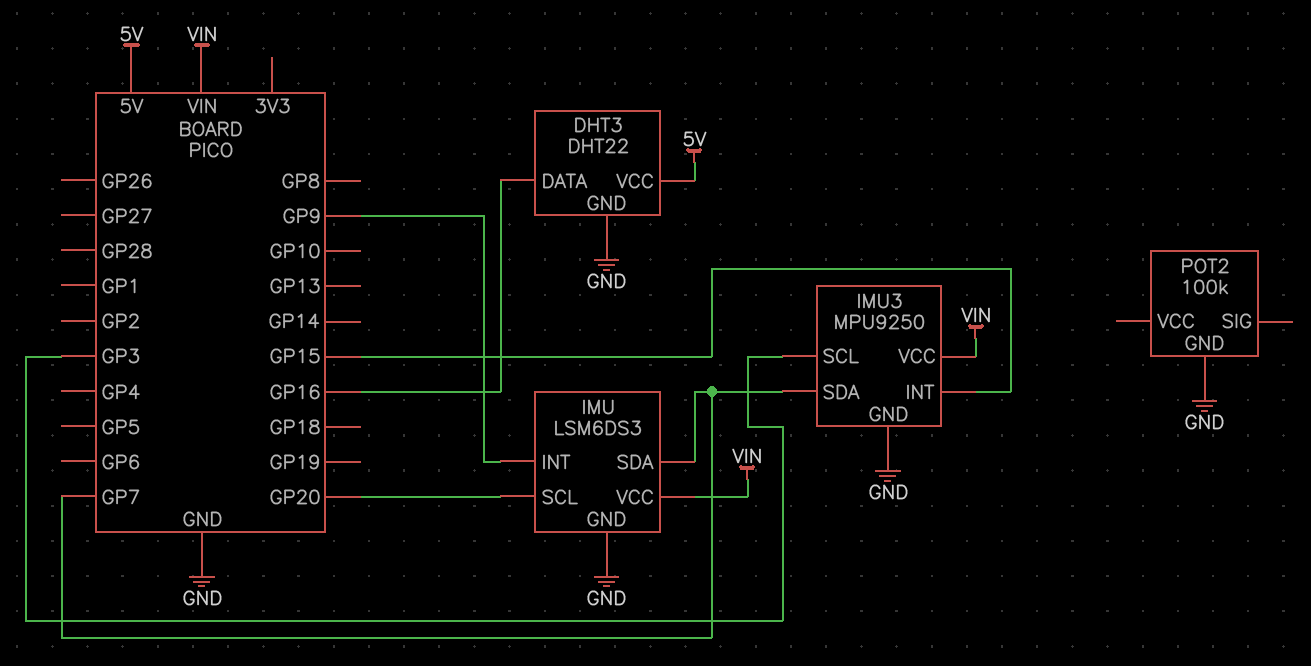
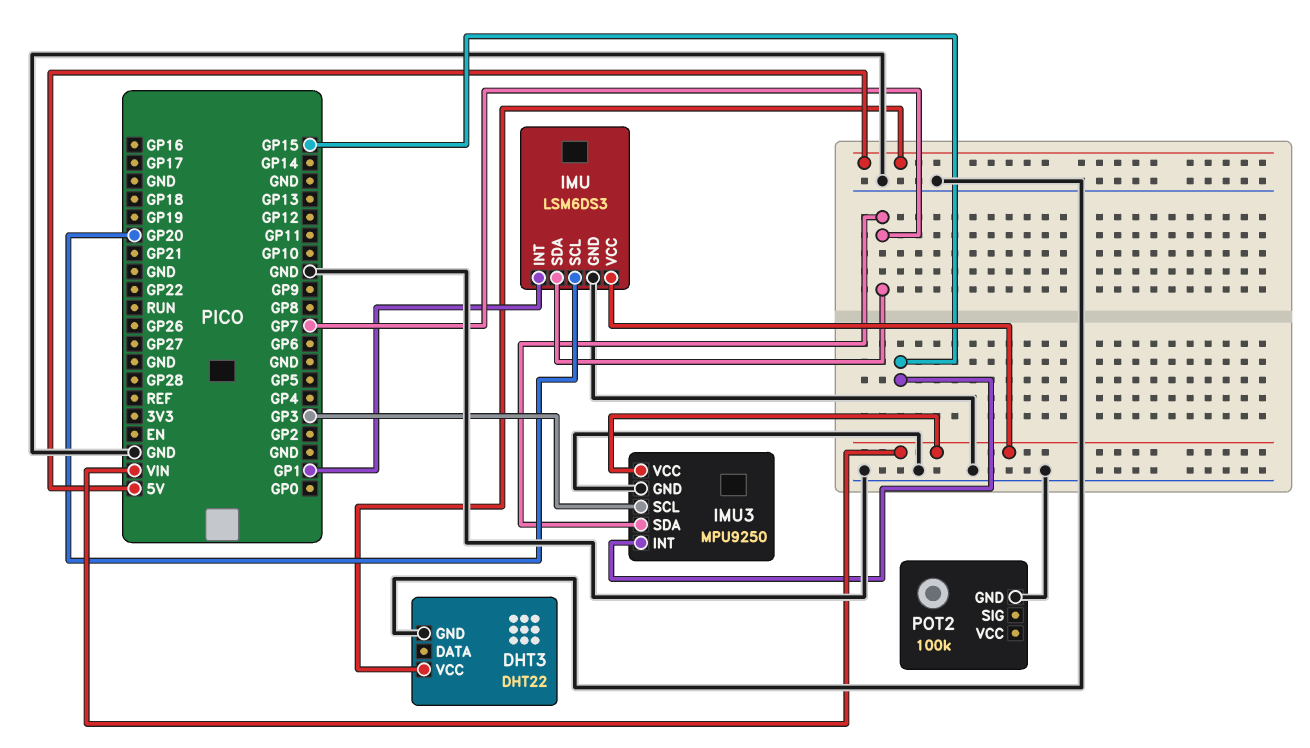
DHT3 pin DATA: GP16 -> none
IMU pin INT: GP9 -> GP1

